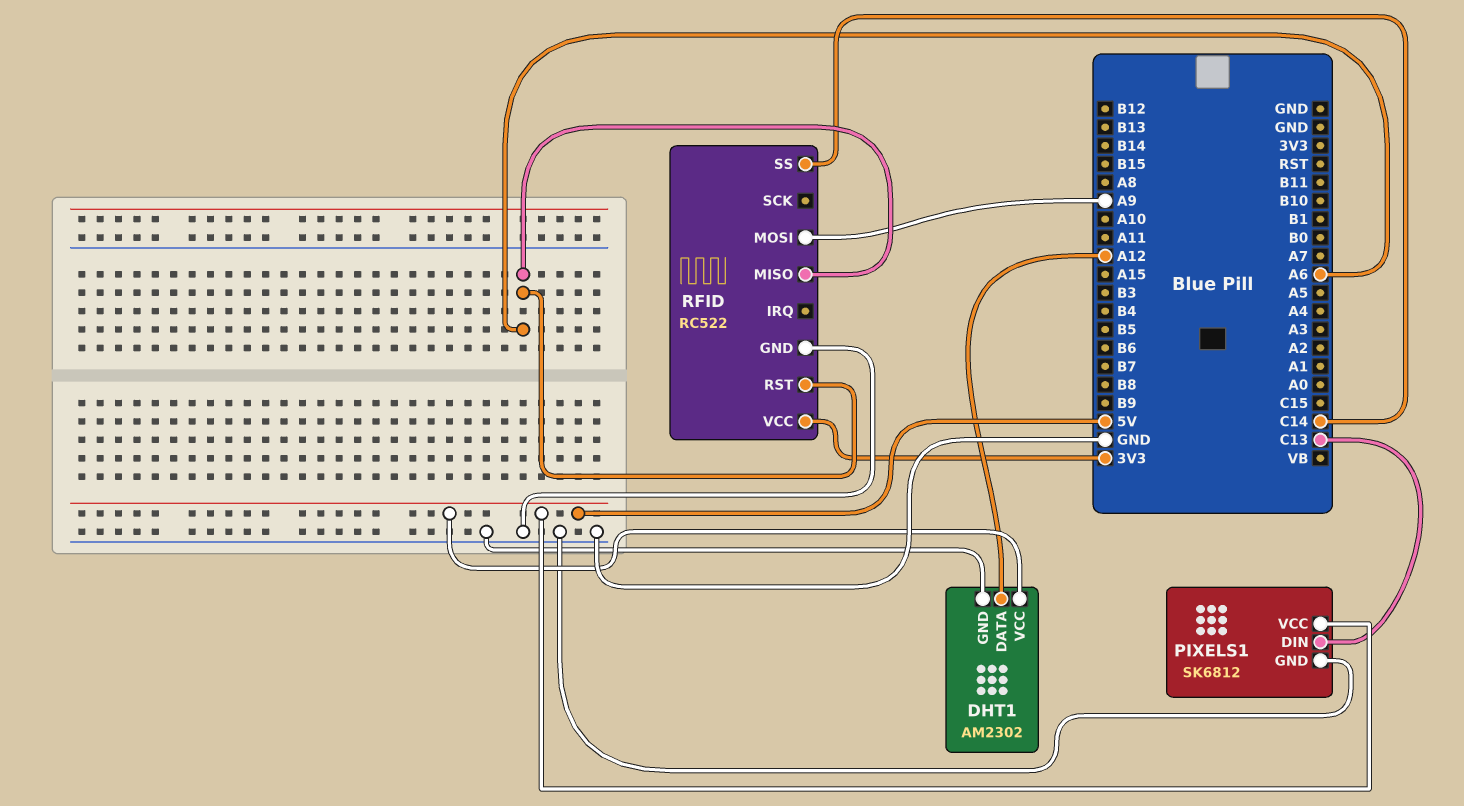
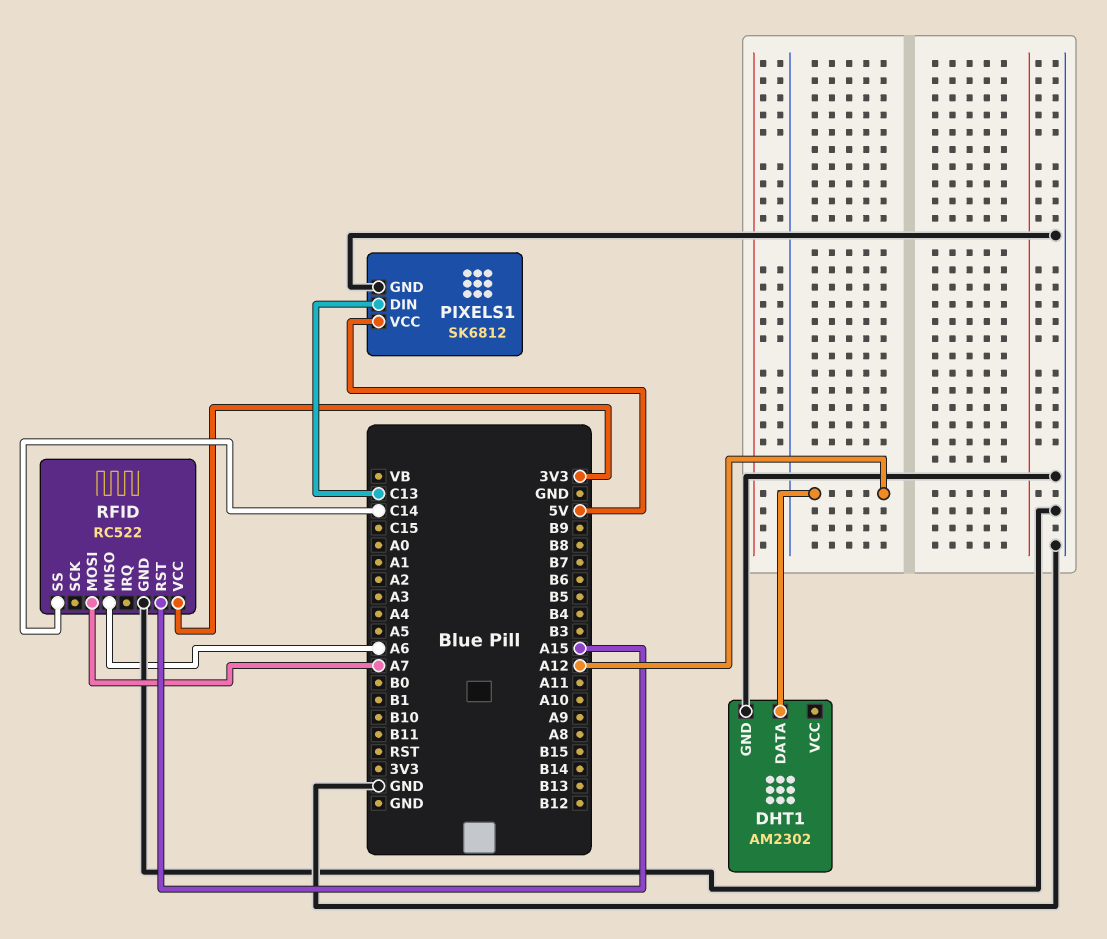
DHT1 pin VCC: 5V -> none
RFID pin MOSI: A9 -> A7
RFID pin RST: A6 -> A15

